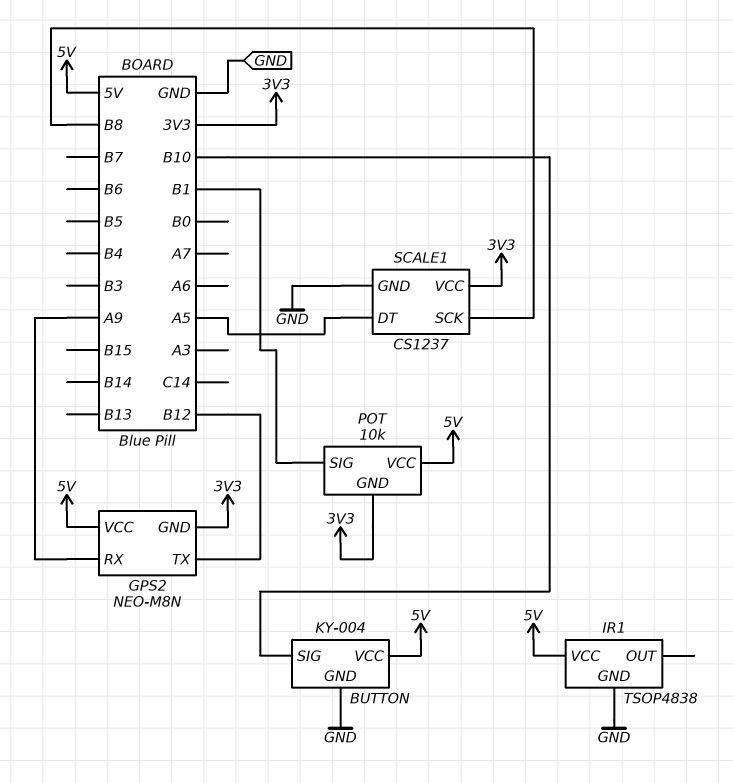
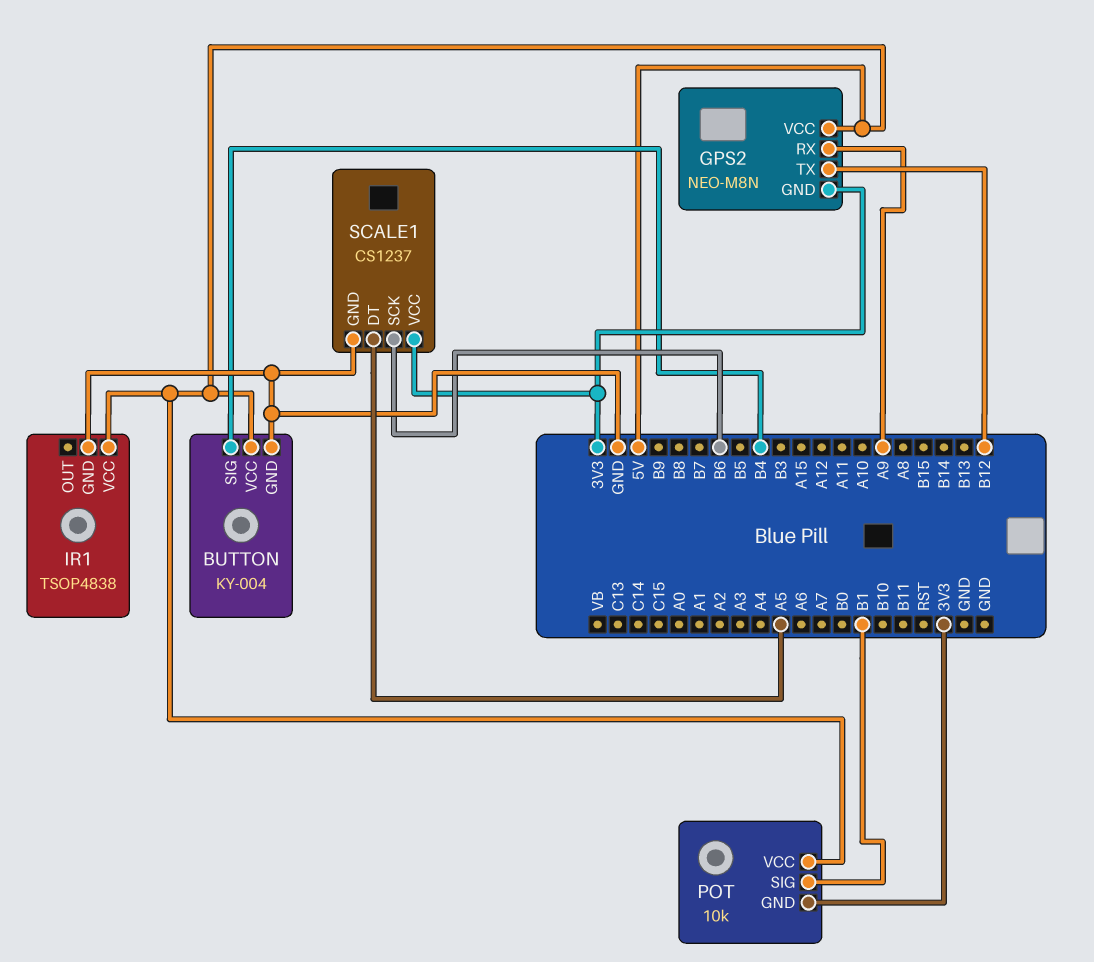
BUTTON pin SIG: B10 -> B4
SCALE1 pin SCK: B8 -> B6

